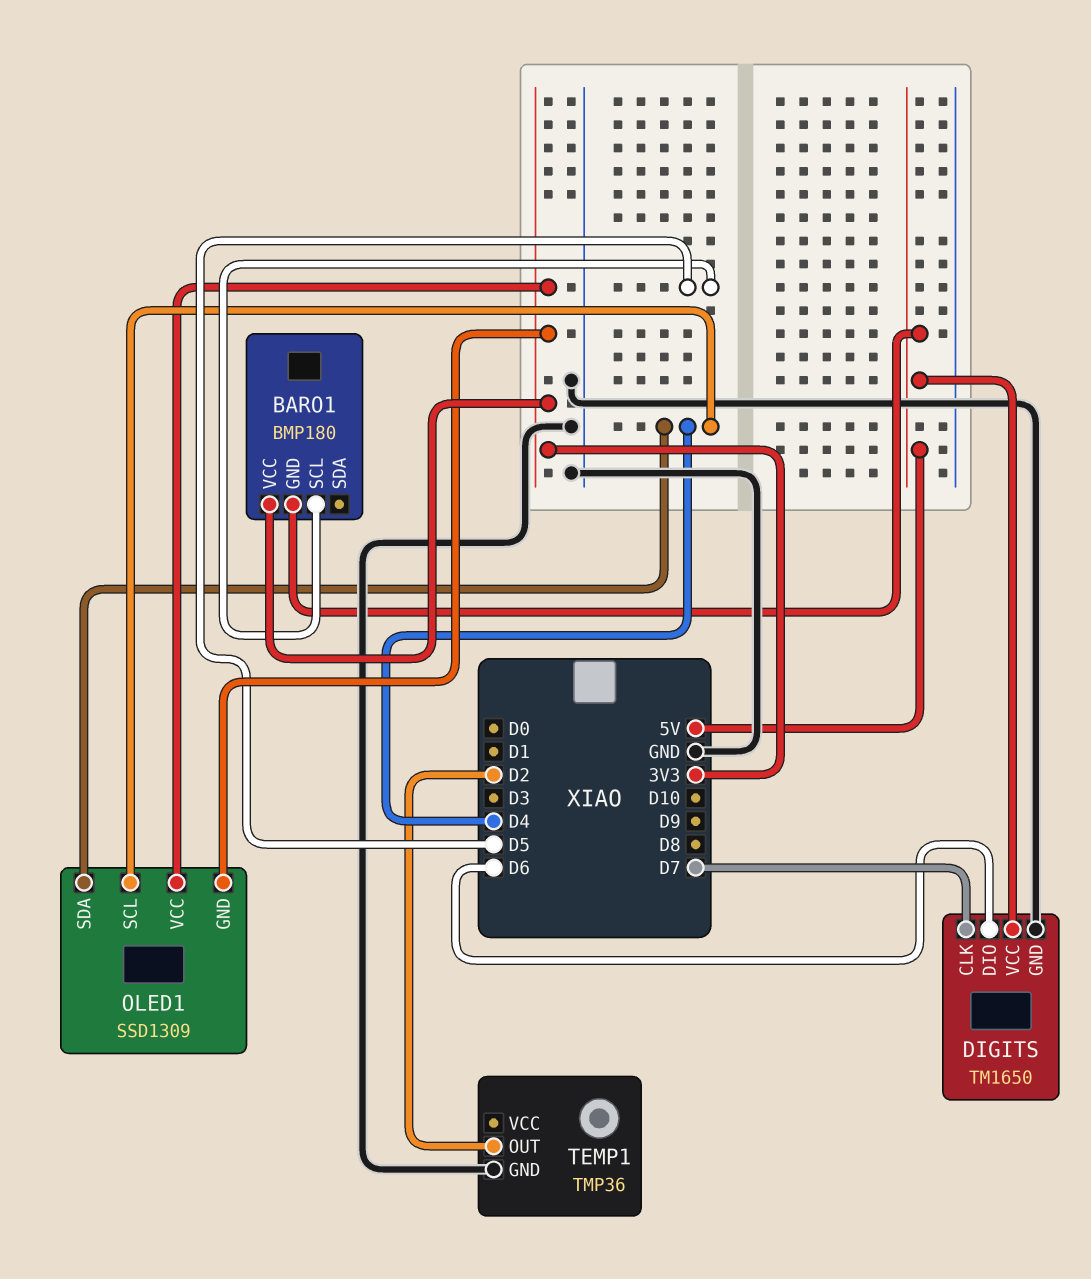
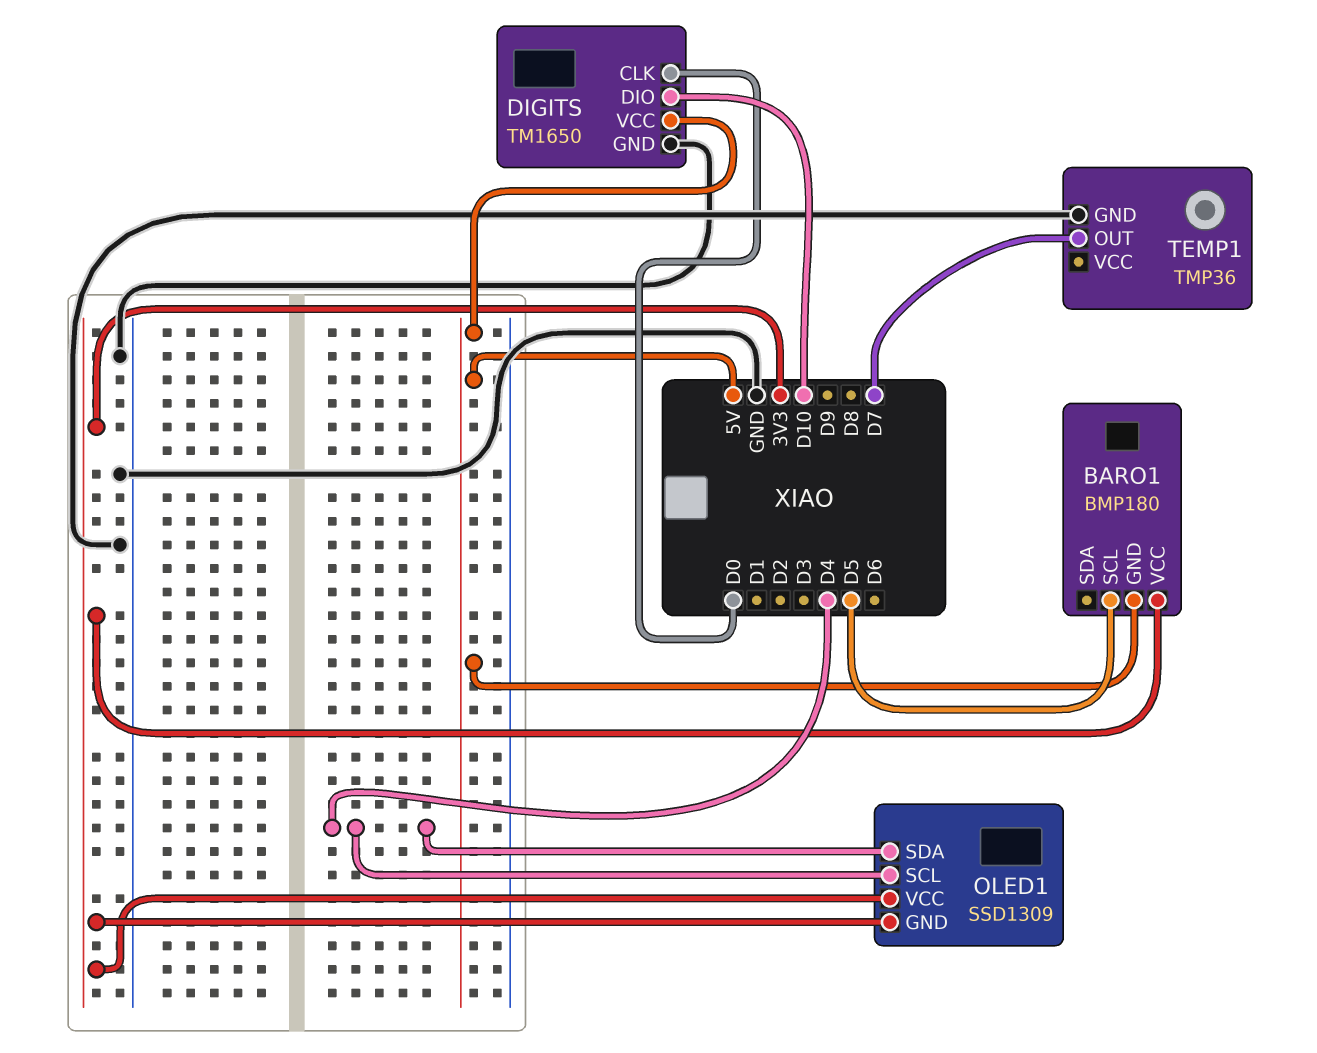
DIGITS pin CLK: D7 -> D0
DIGITS pin DIO: D6 -> D10
TEMP1 pin OUT: D2 -> D7

